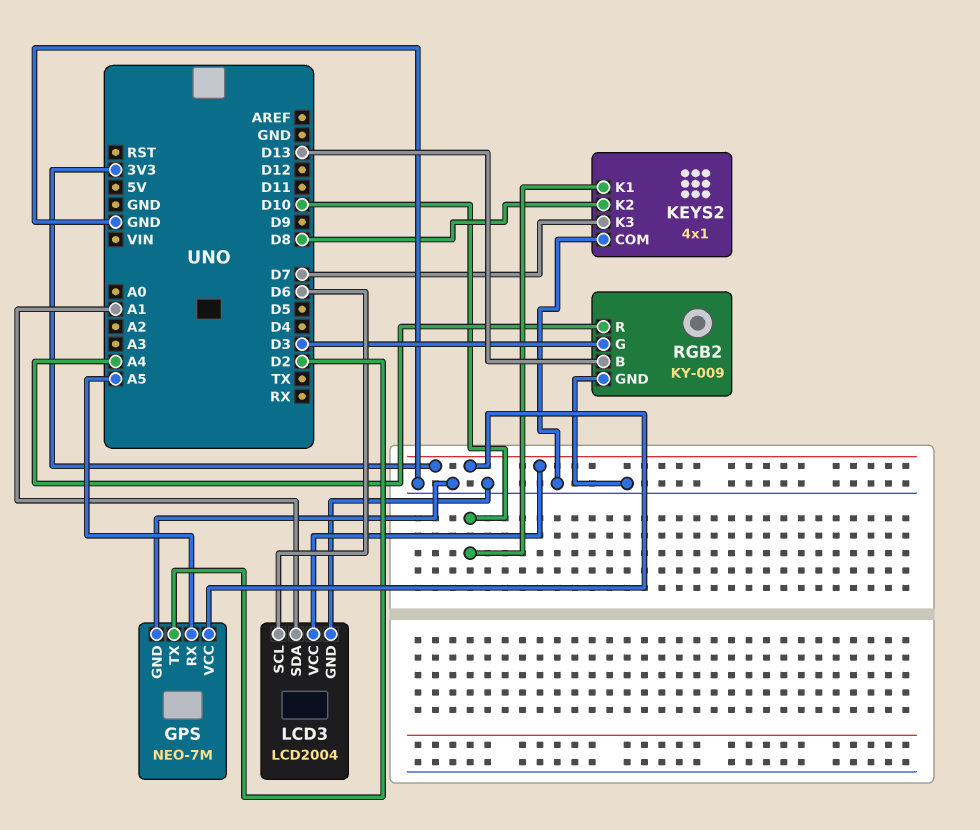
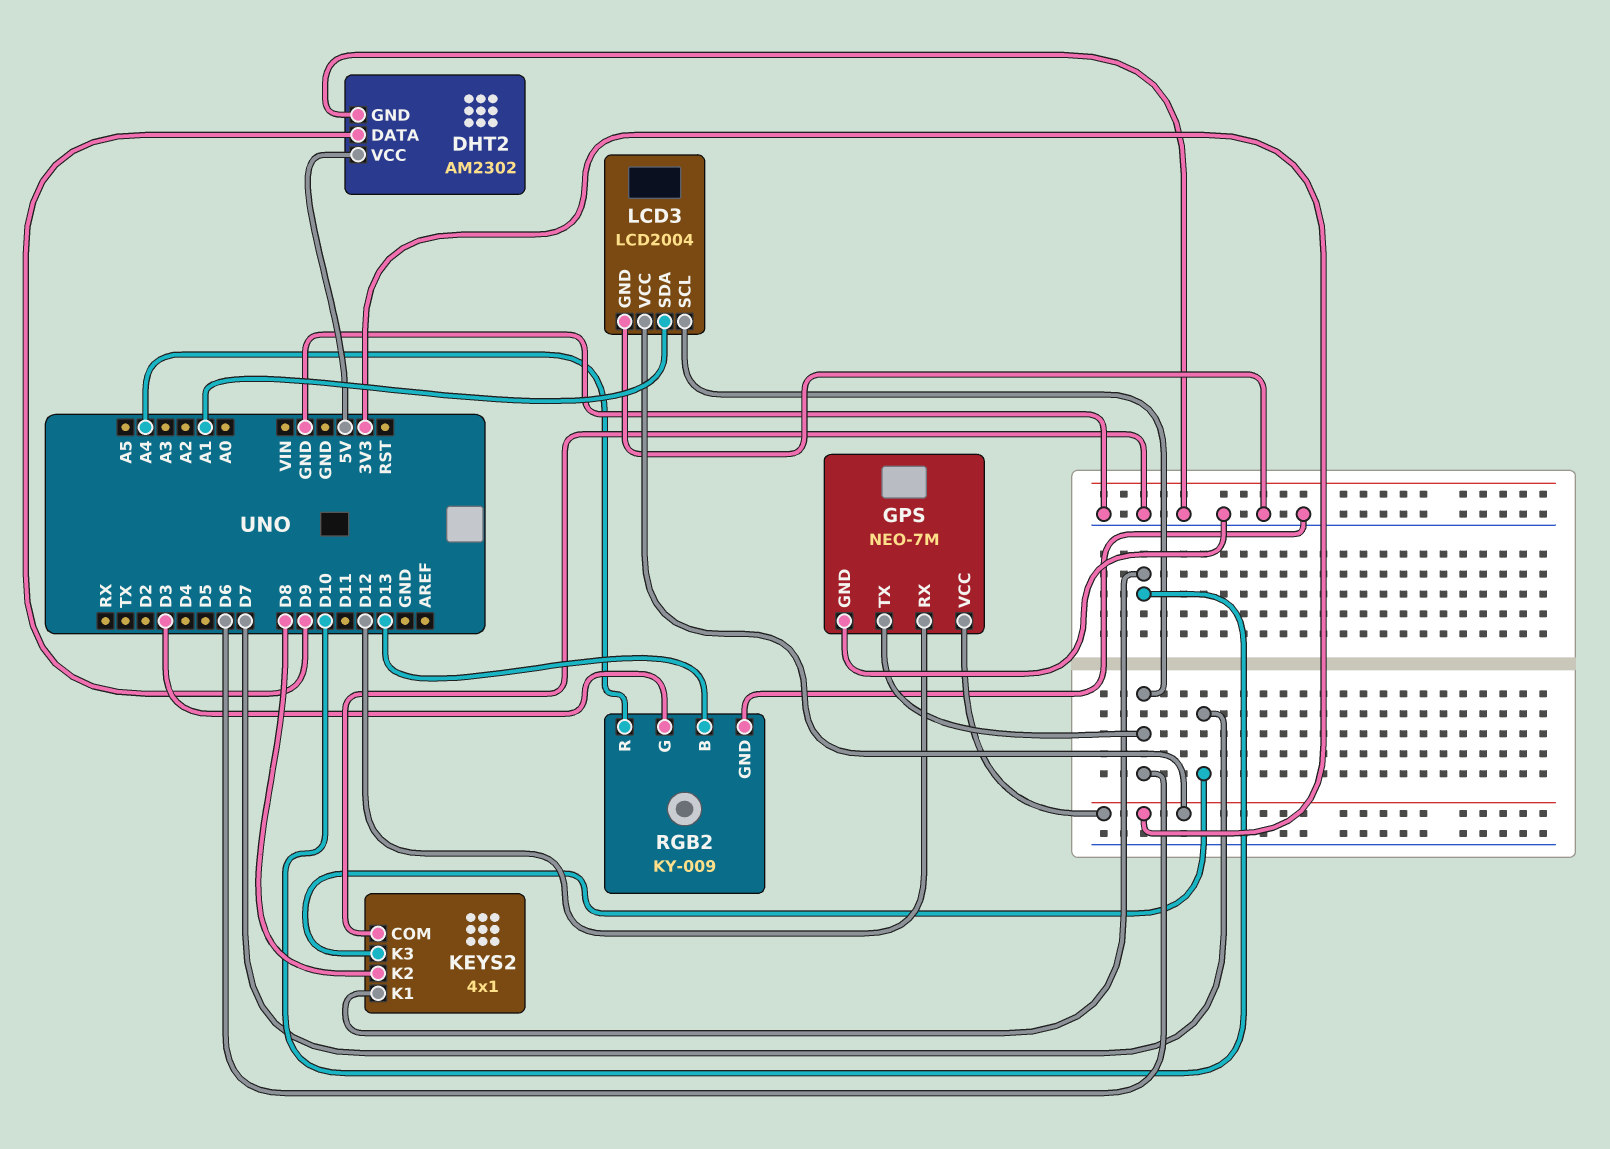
DHT2: none -> AM2302
DHT2 pin DATA: none -> D9
DHT2 pin GND: none -> GND
DHT2 pin VCC: none -> 5V
GPS pin RX: A5 -> D12
GPS pin TX: D2 -> D6

